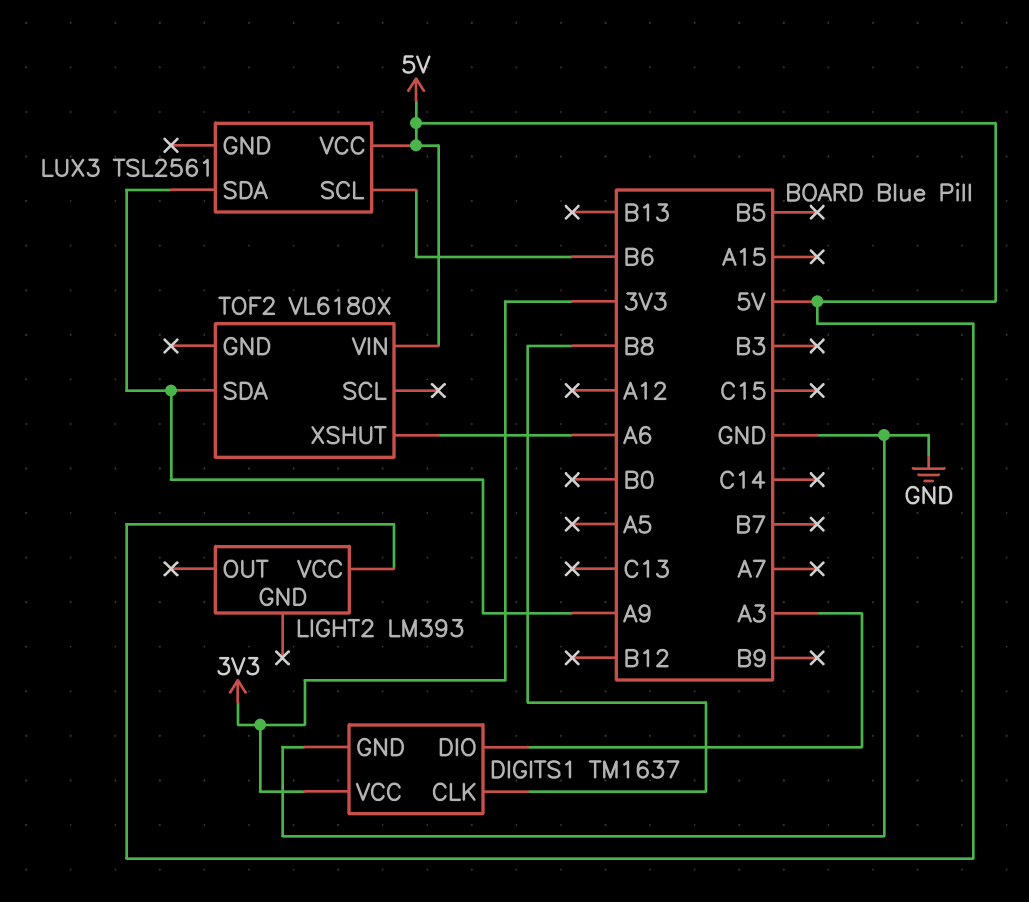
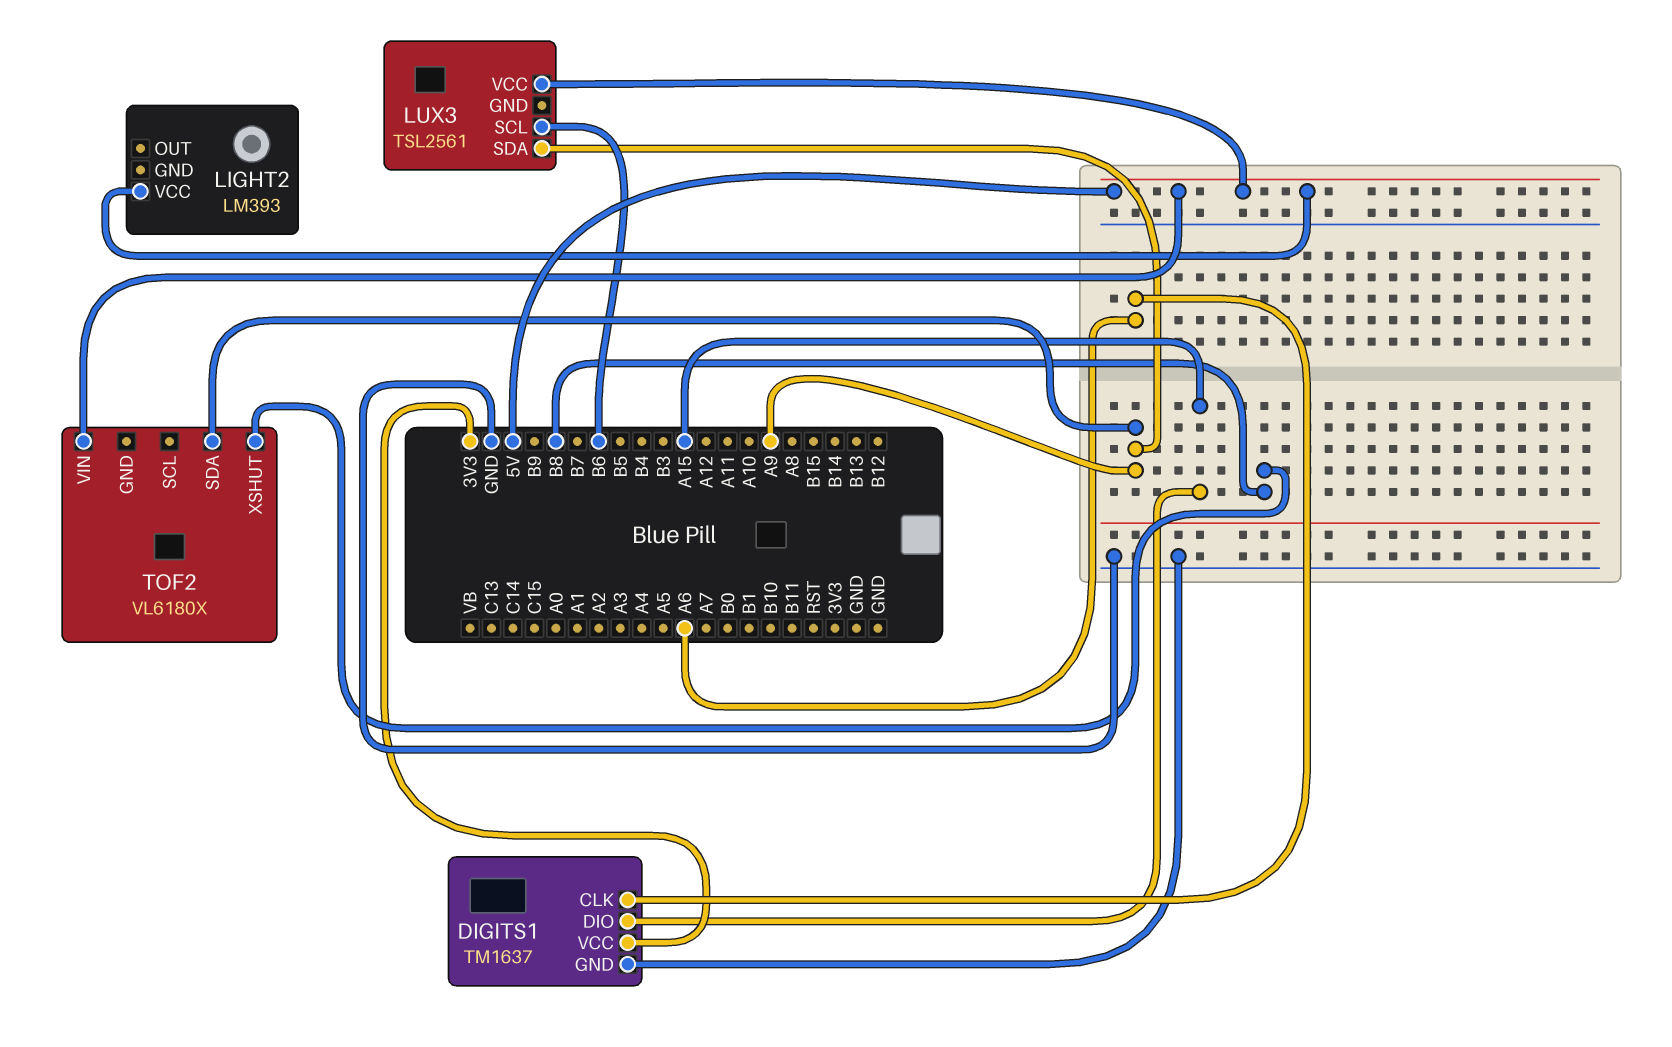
DIGITS1 pin CLK: B8 -> A6
DIGITS1 pin DIO: A3 -> A15
TOF2 pin XSHUT: A6 -> B8

